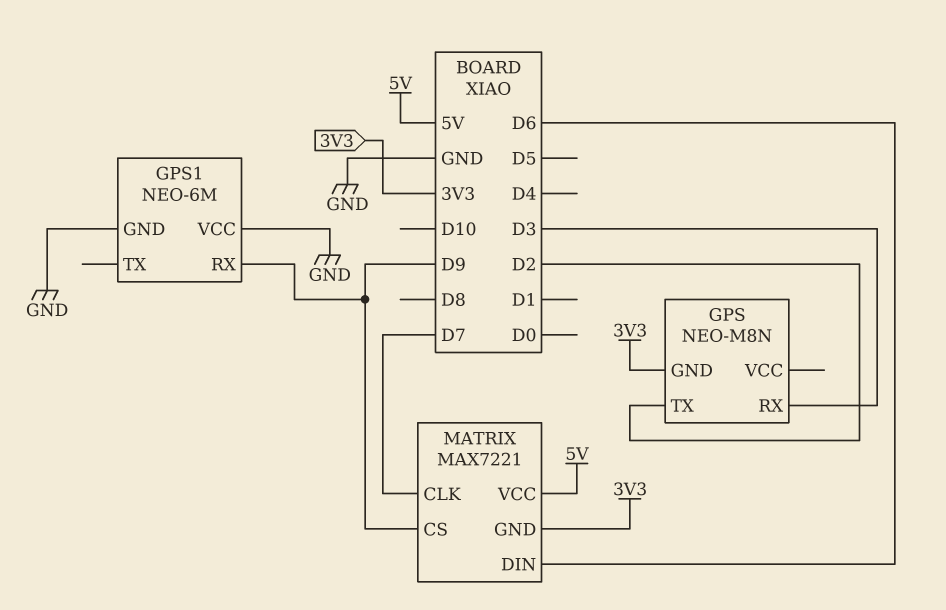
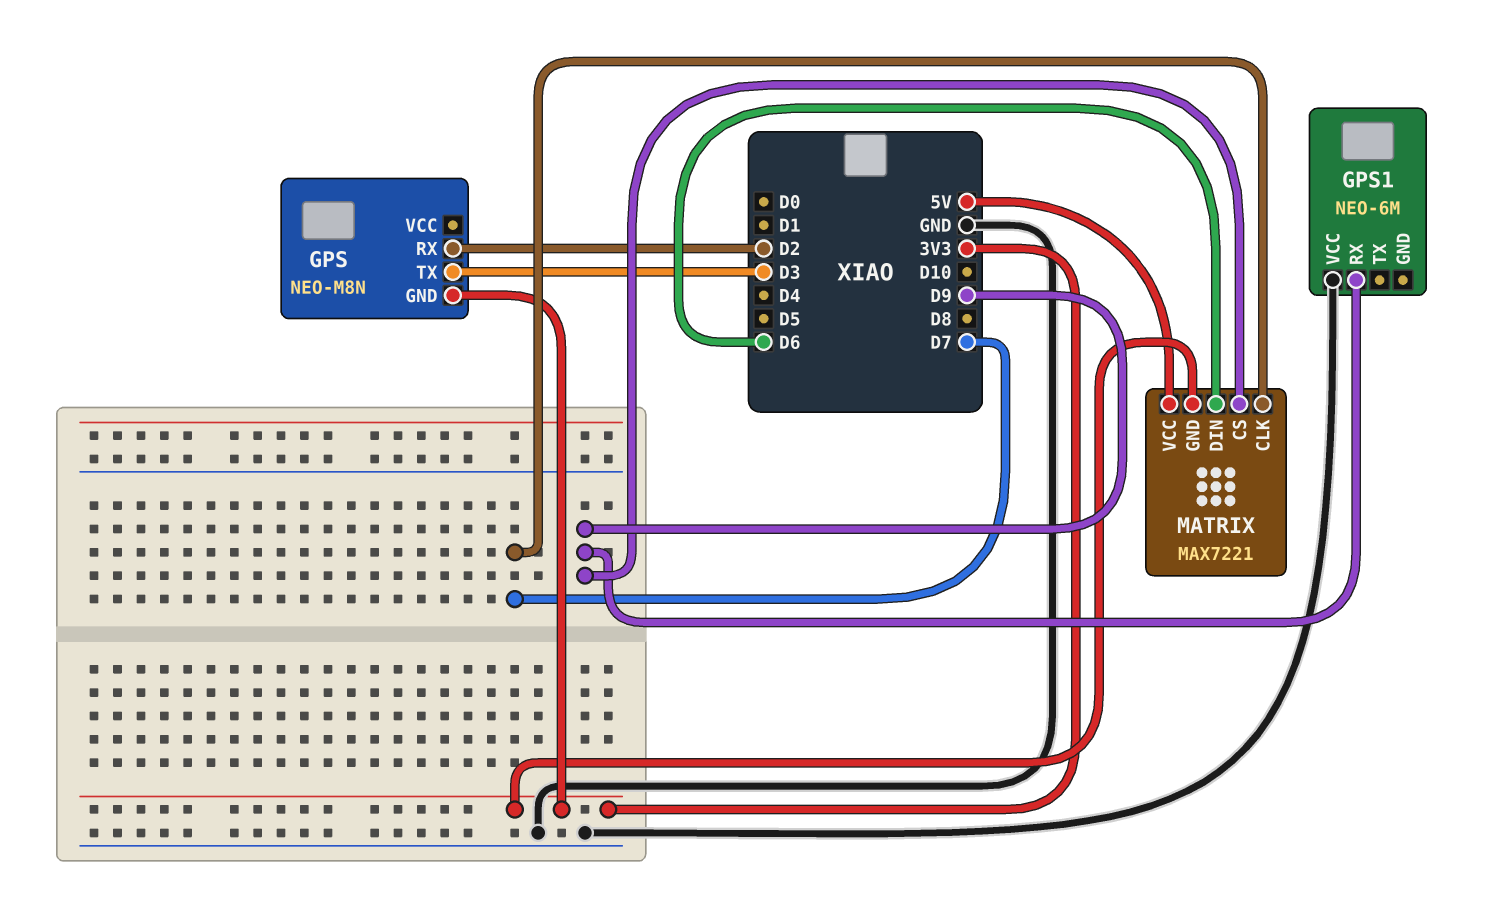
GPS pin RX: D3 -> D2
GPS pin TX: D2 -> D3
GPS1 pin GND: GND -> none

